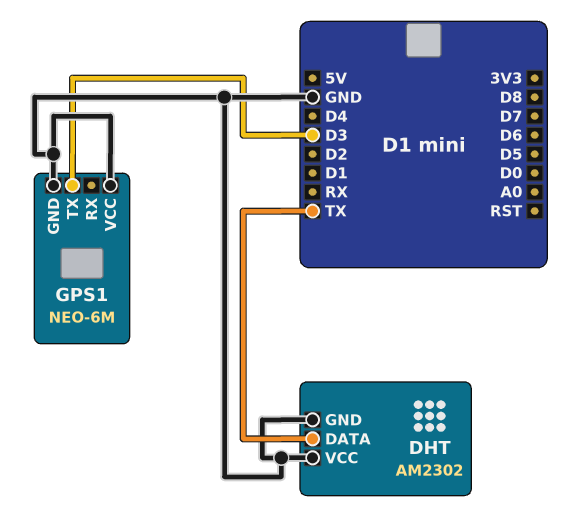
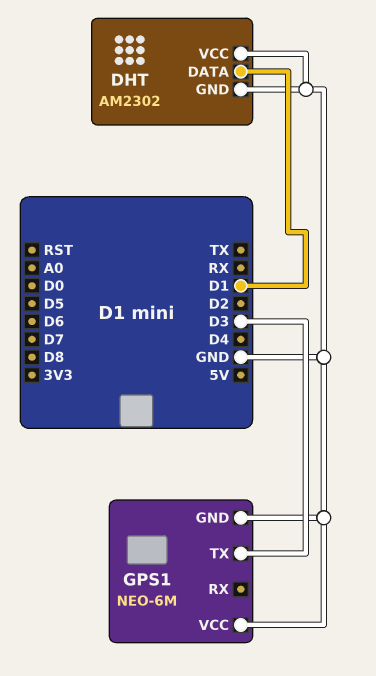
DHT pin DATA: TX -> D1

